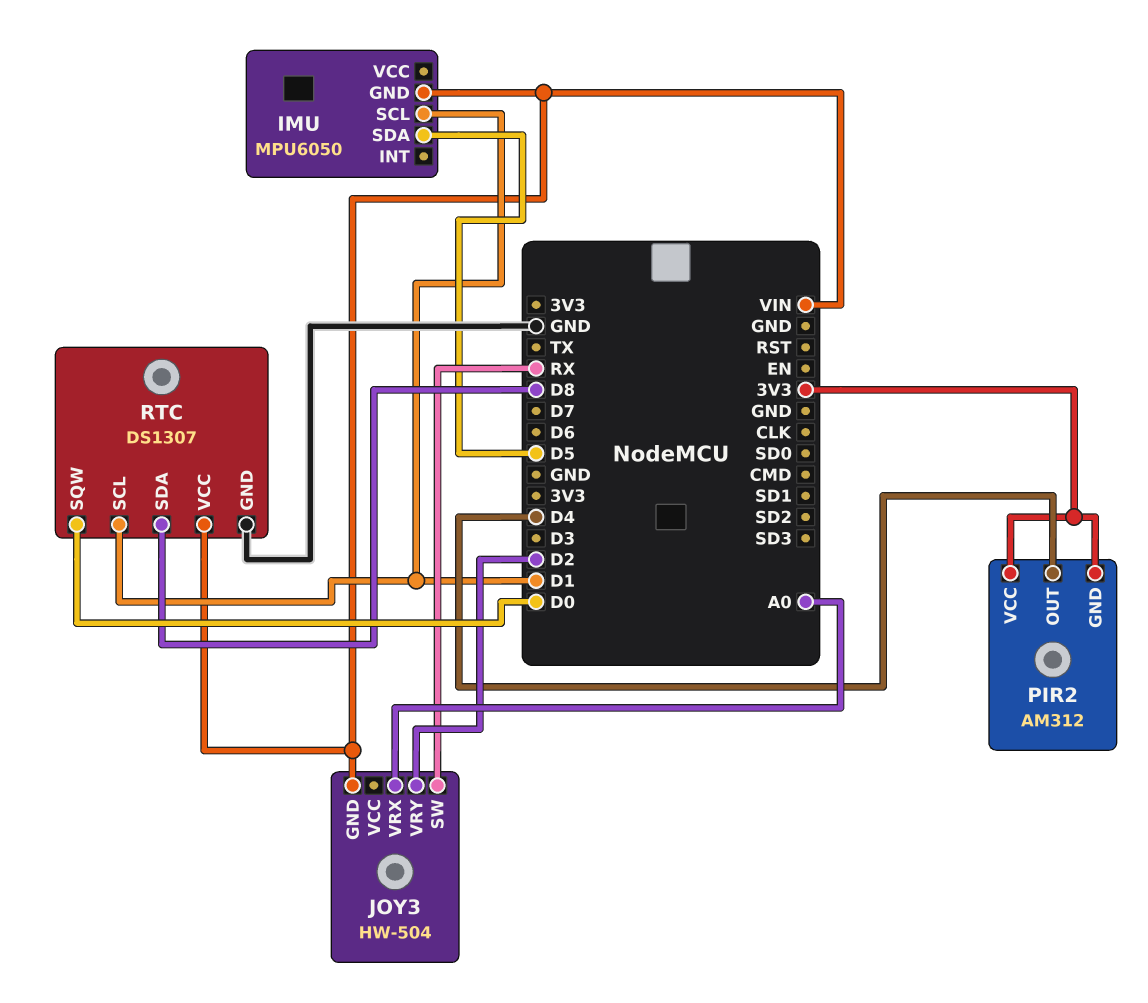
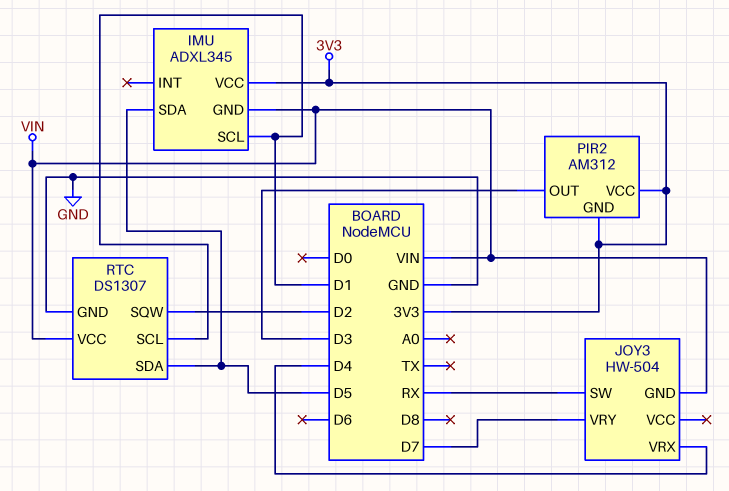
IMU: MPU6050 -> ADXL345
IMU pin VCC: none -> 3V3
JOY3 pin VRX: A0 -> D4
JOY3 pin VRY: D2 -> D7
PIR2 pin OUT: D4 -> D3
RTC pin SDA: D8 -> D5
RTC pin SQW: D0 -> D2

